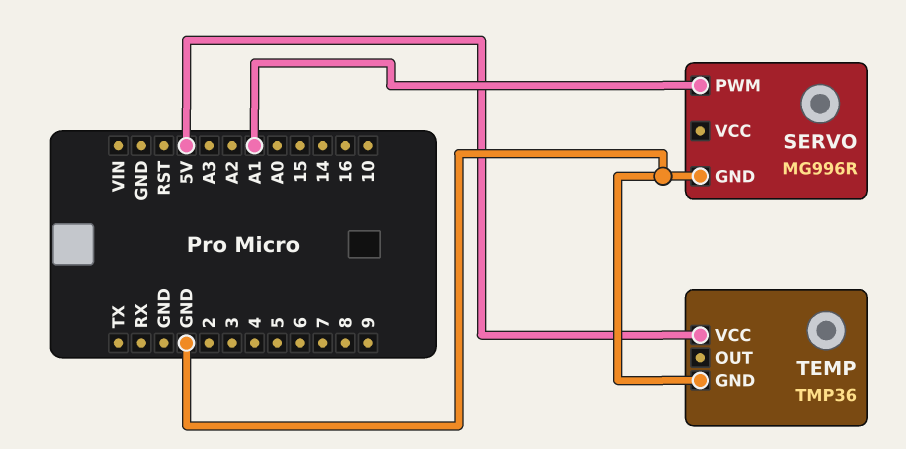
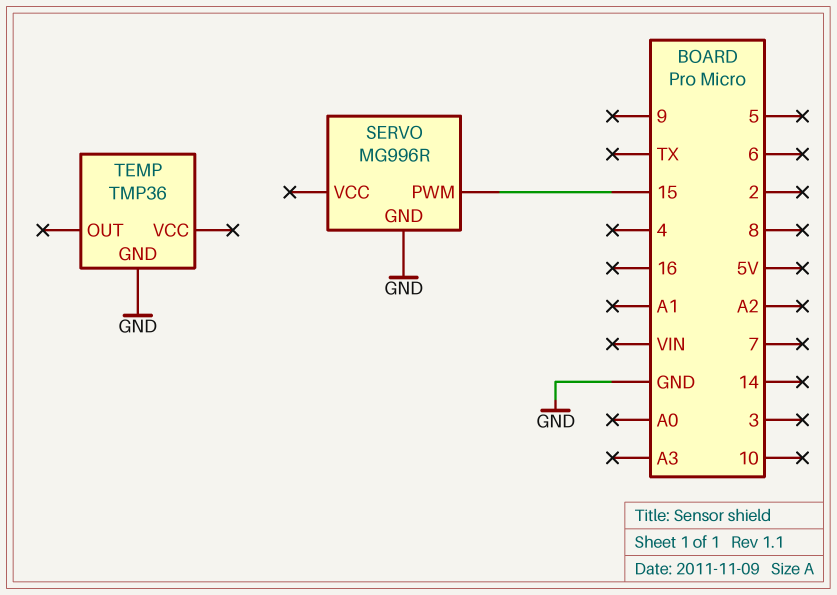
SERVO pin PWM: A1 -> 15
TEMP pin VCC: 5V -> none

